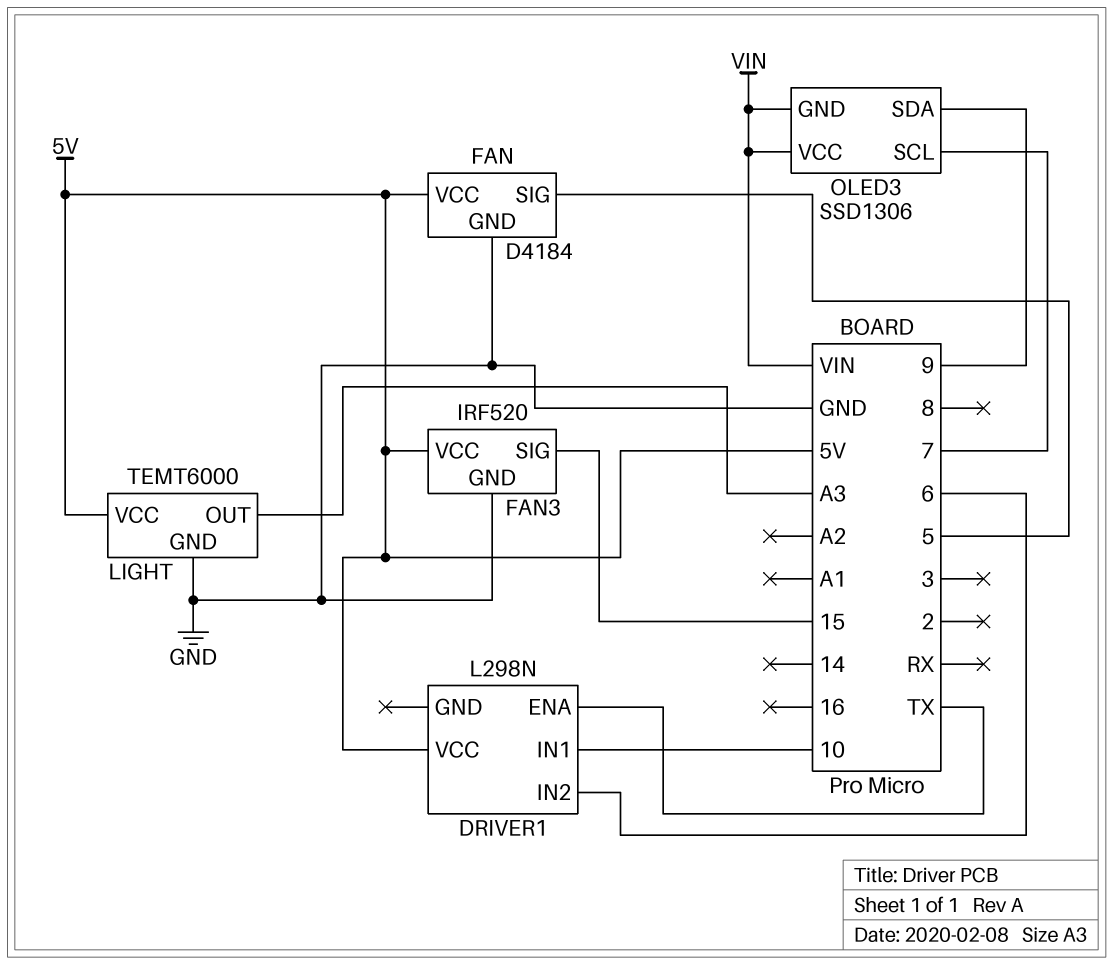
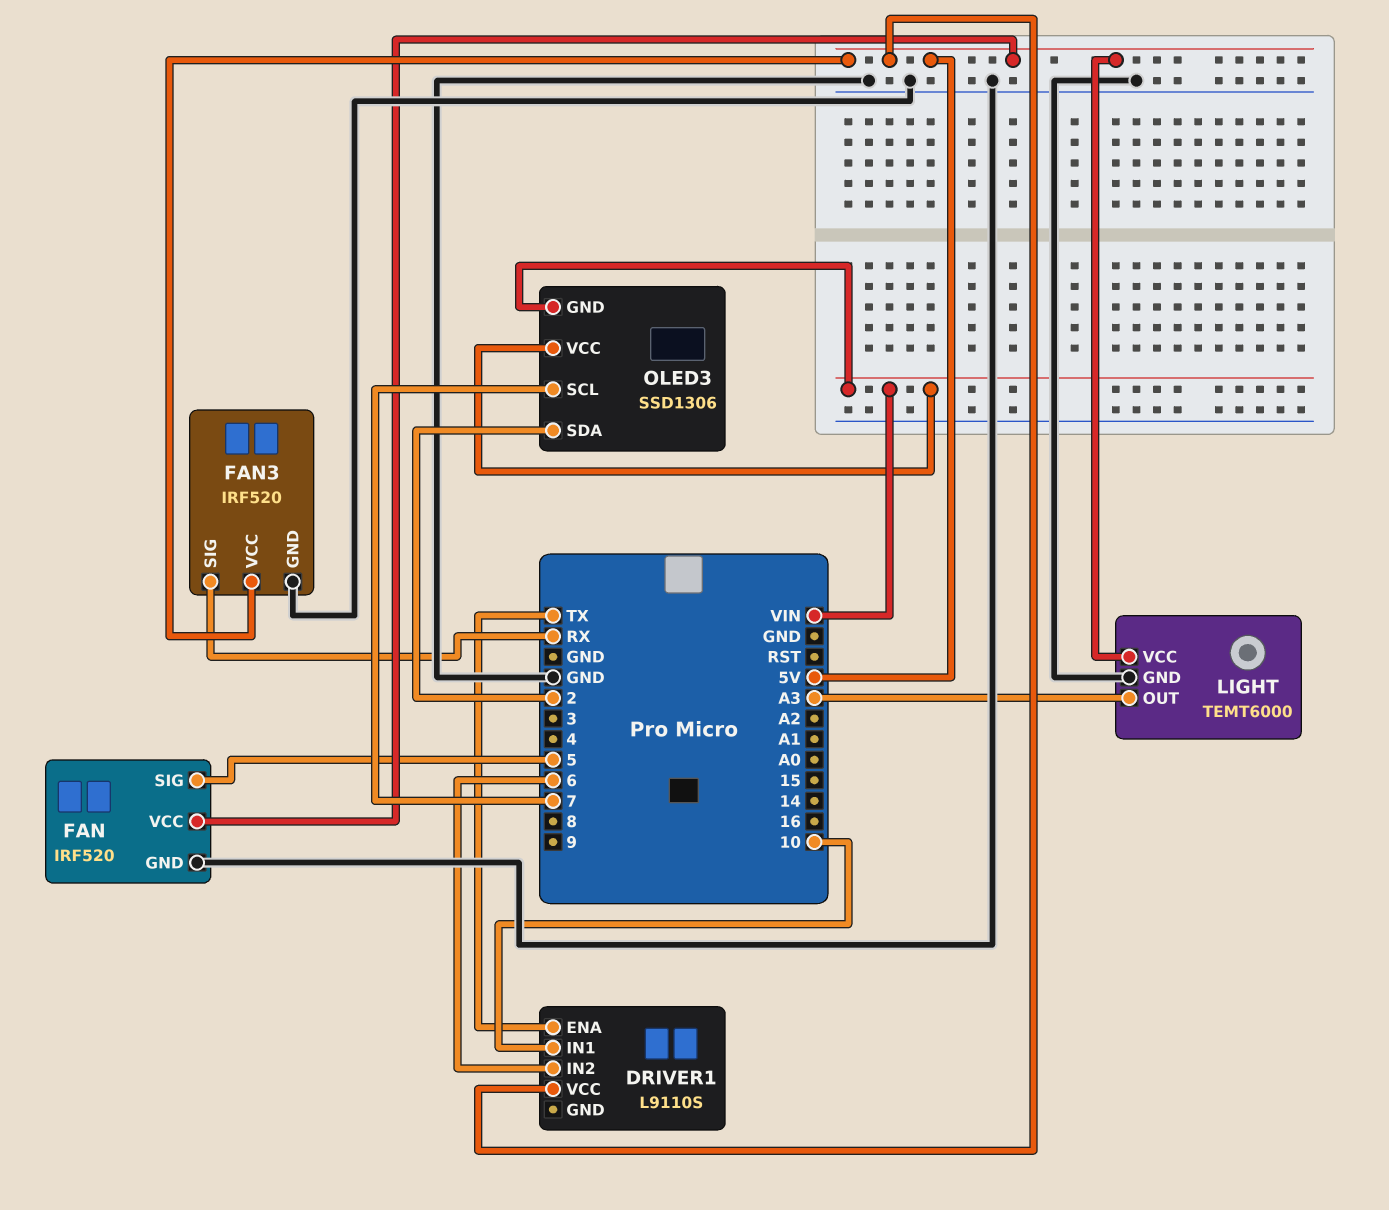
DRIVER1: L298N -> L9110S
FAN: D4184 -> IRF520
FAN3 pin SIG: 15 -> RX
OLED3 pin SDA: 9 -> 2

